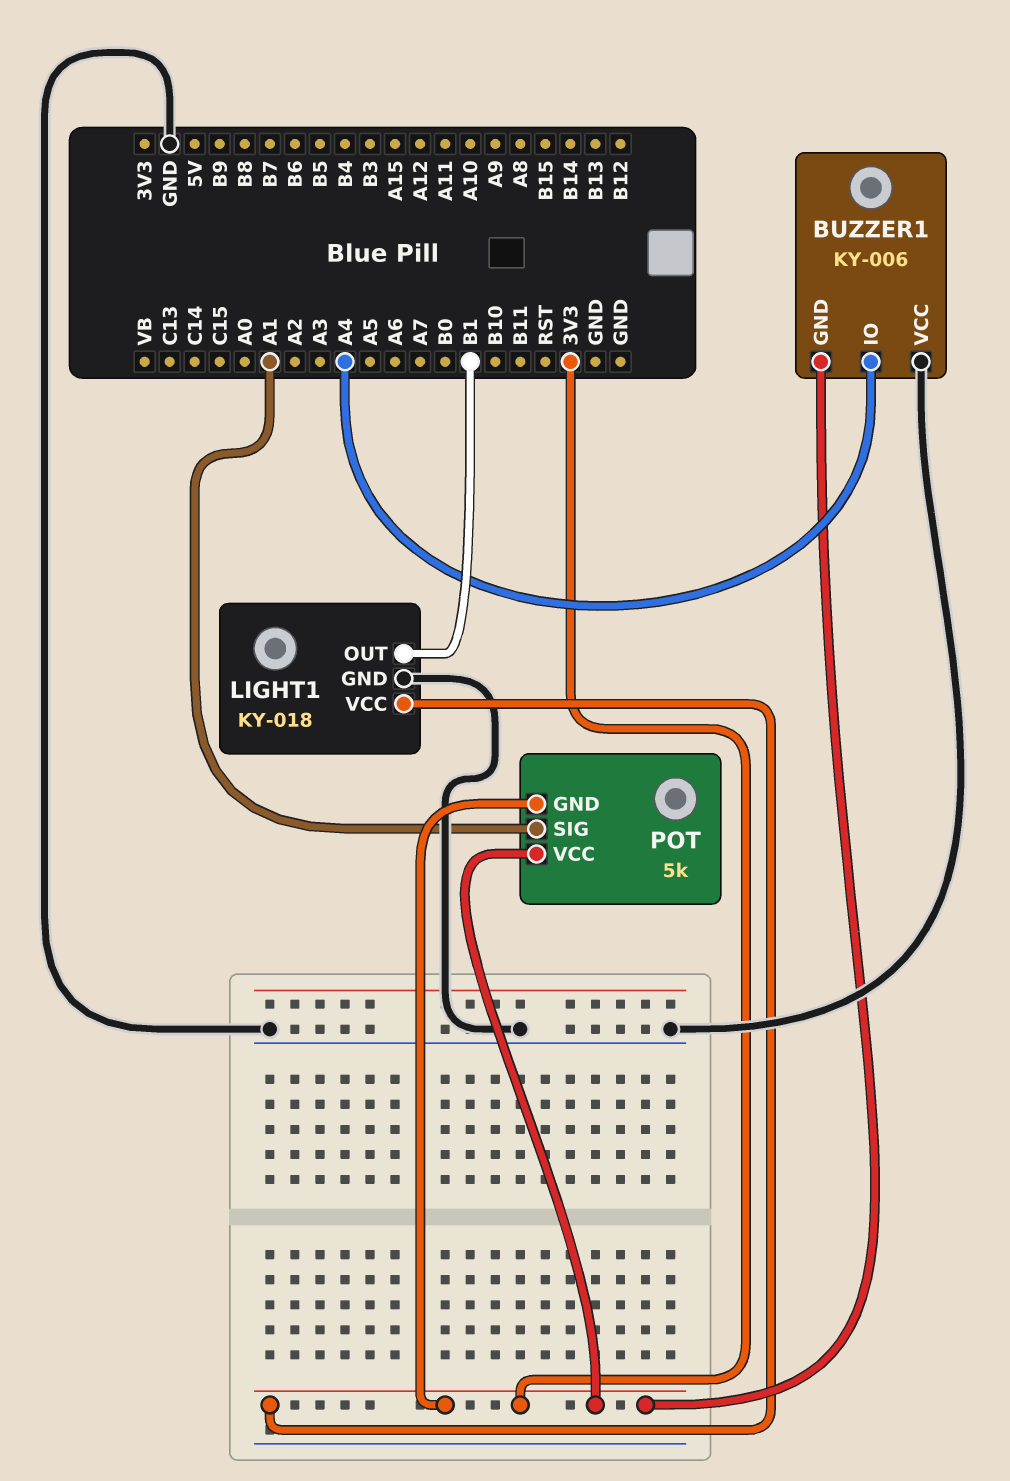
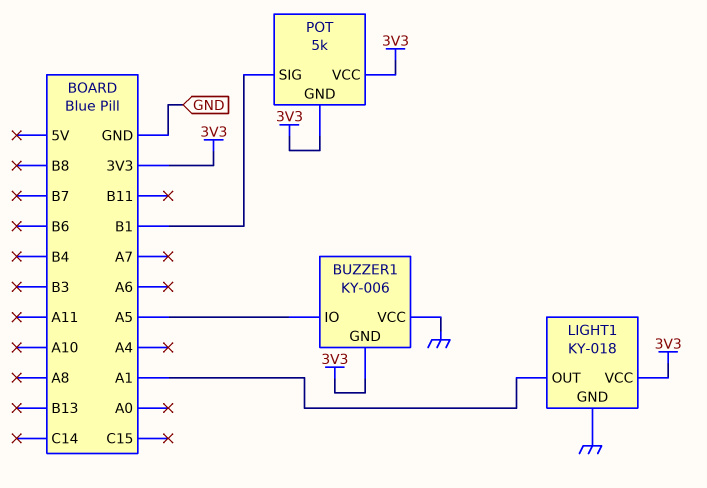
BUZZER1 pin IO: A4 -> A5
LIGHT1 pin OUT: B1 -> A1
POT pin SIG: A1 -> B1

